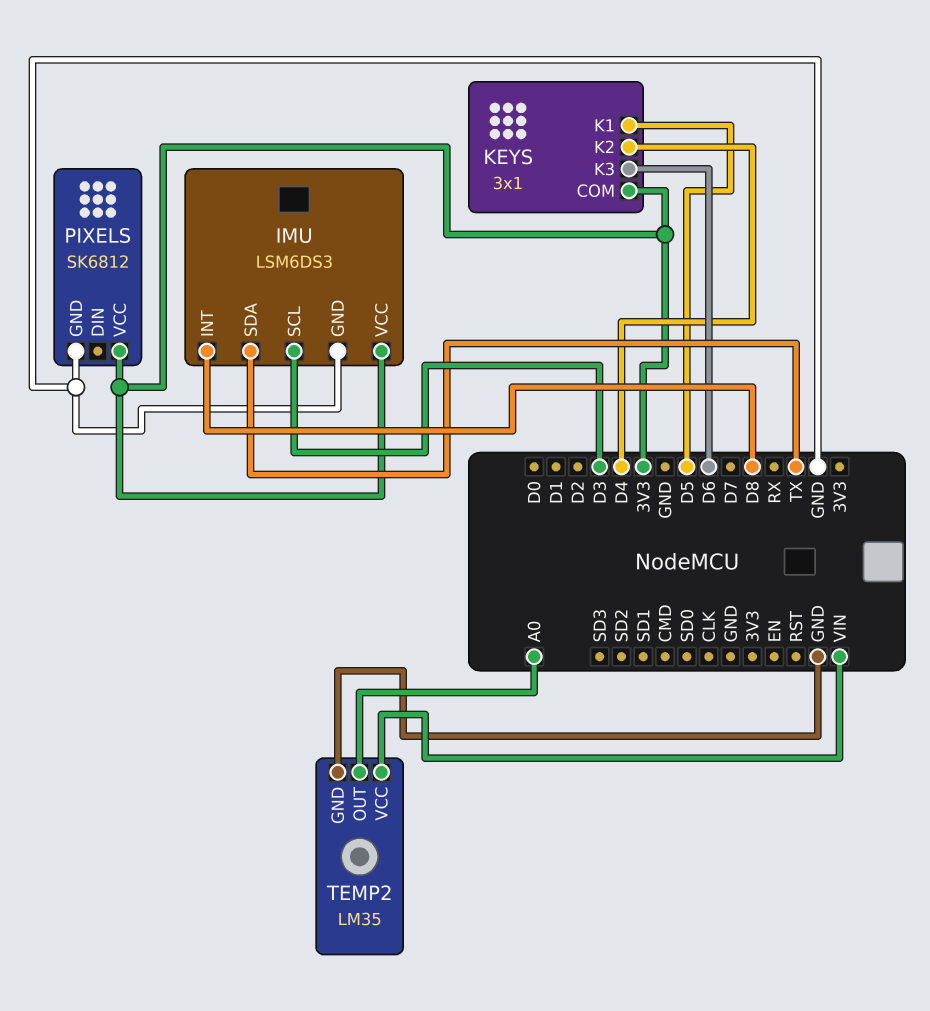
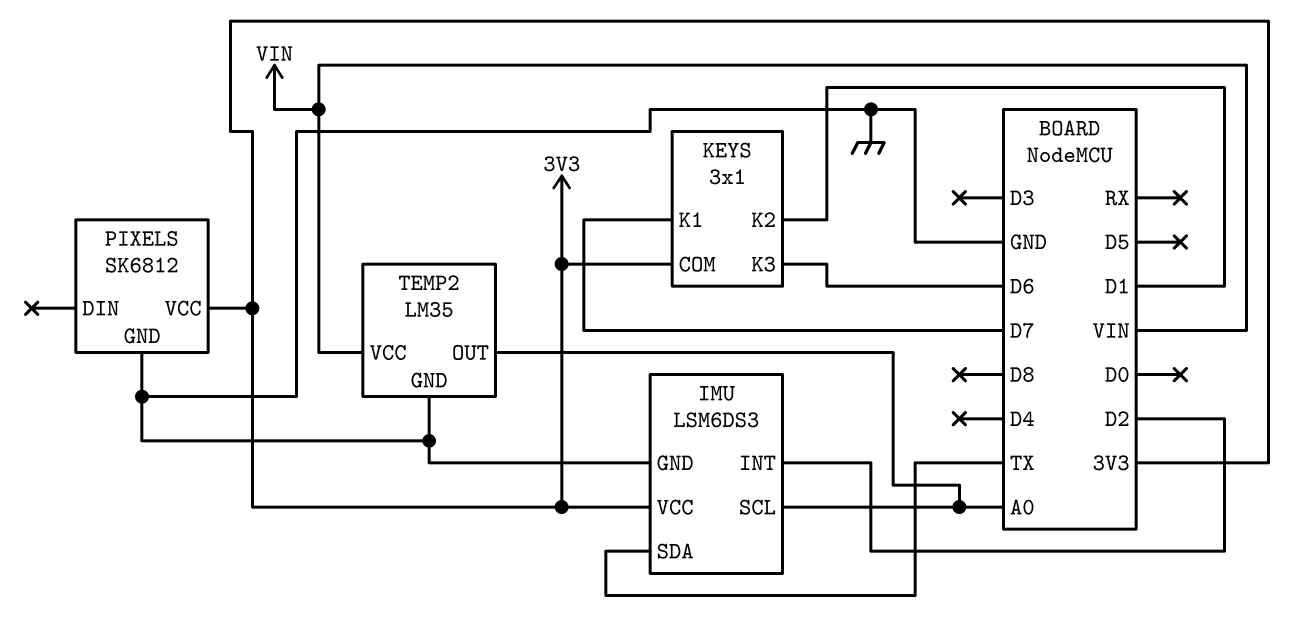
IMU pin INT: D8 -> D2
IMU pin SCL: D3 -> A0
KEYS pin K1: D5 -> D7
KEYS pin K2: D4 -> D1

